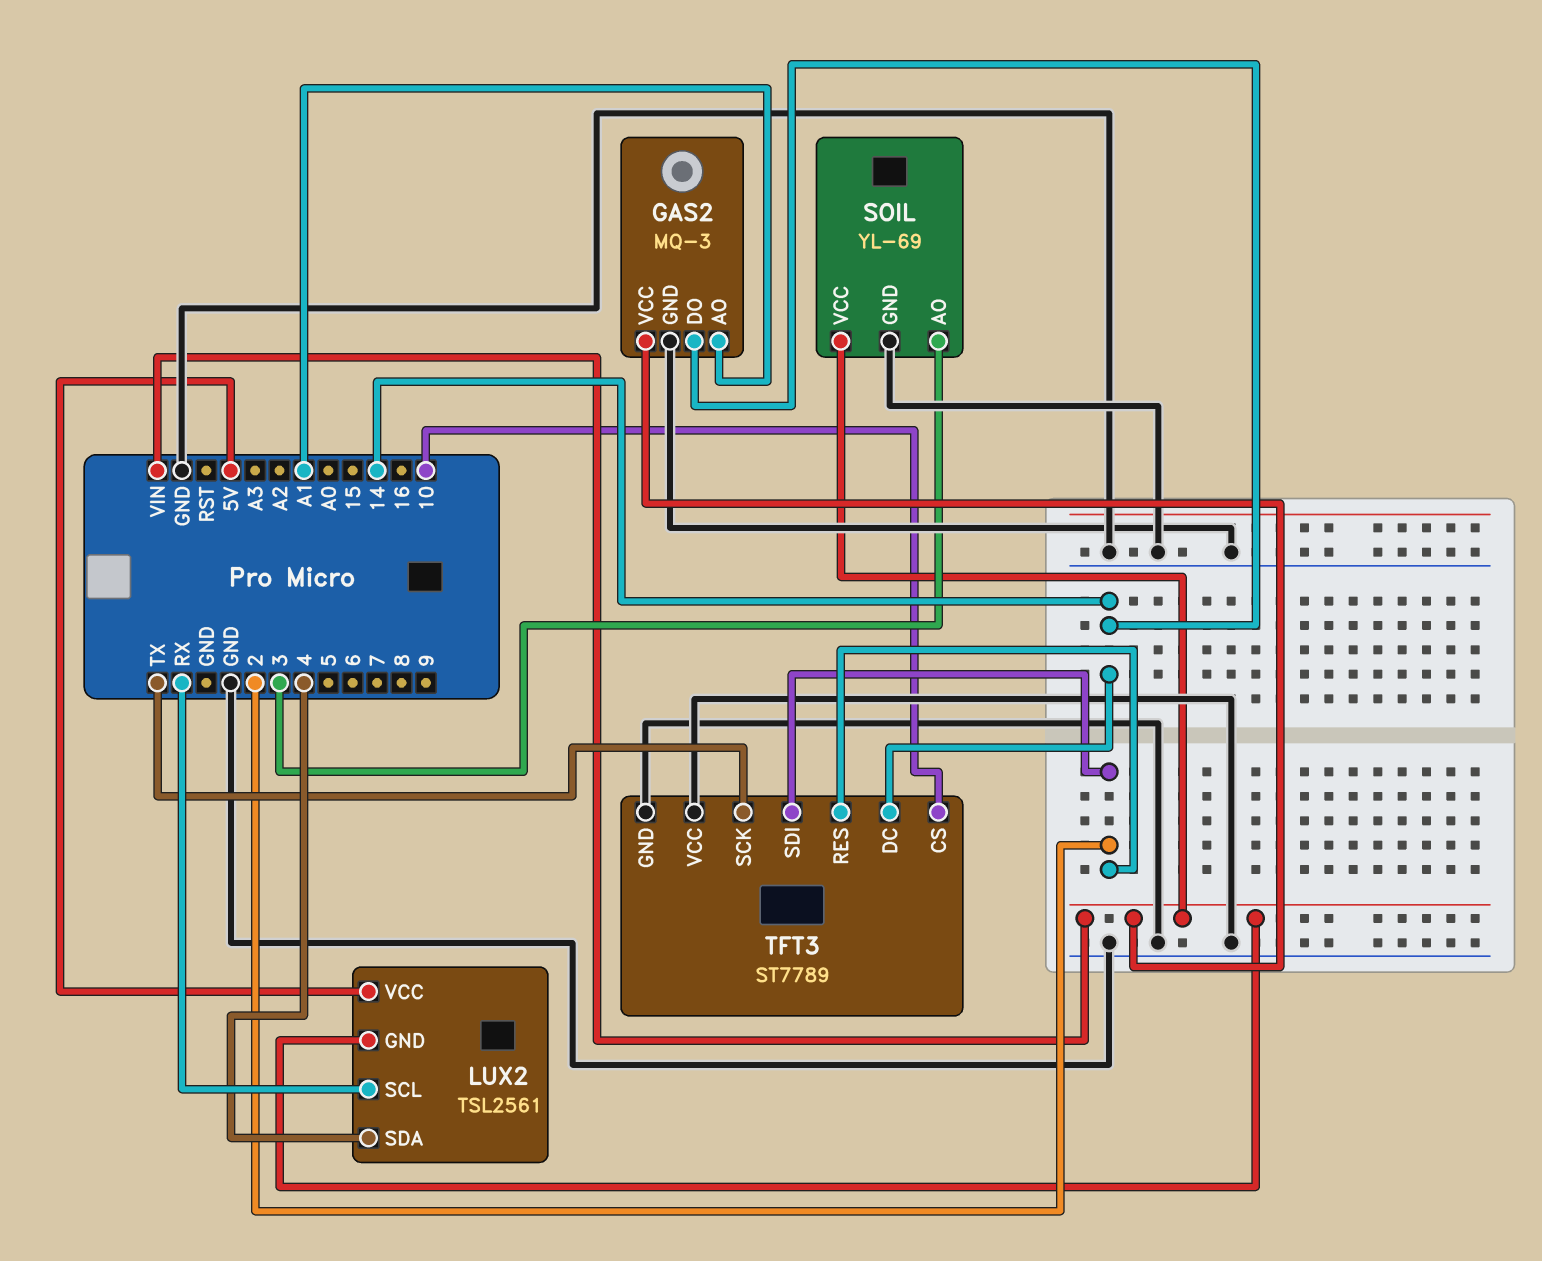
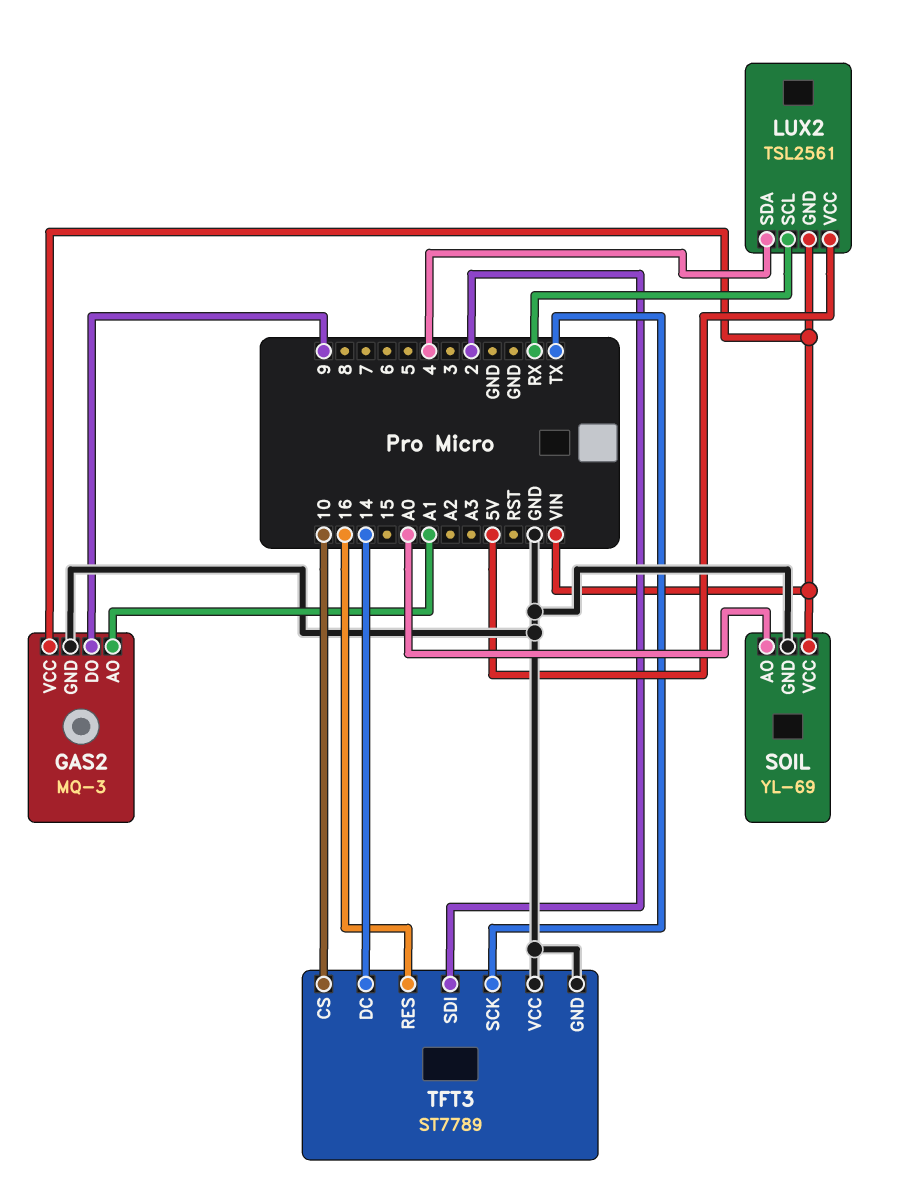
GAS2 pin DO: 14 -> 9
SOIL pin AO: 3 -> A0
TFT3 pin RES: 2 -> 16

